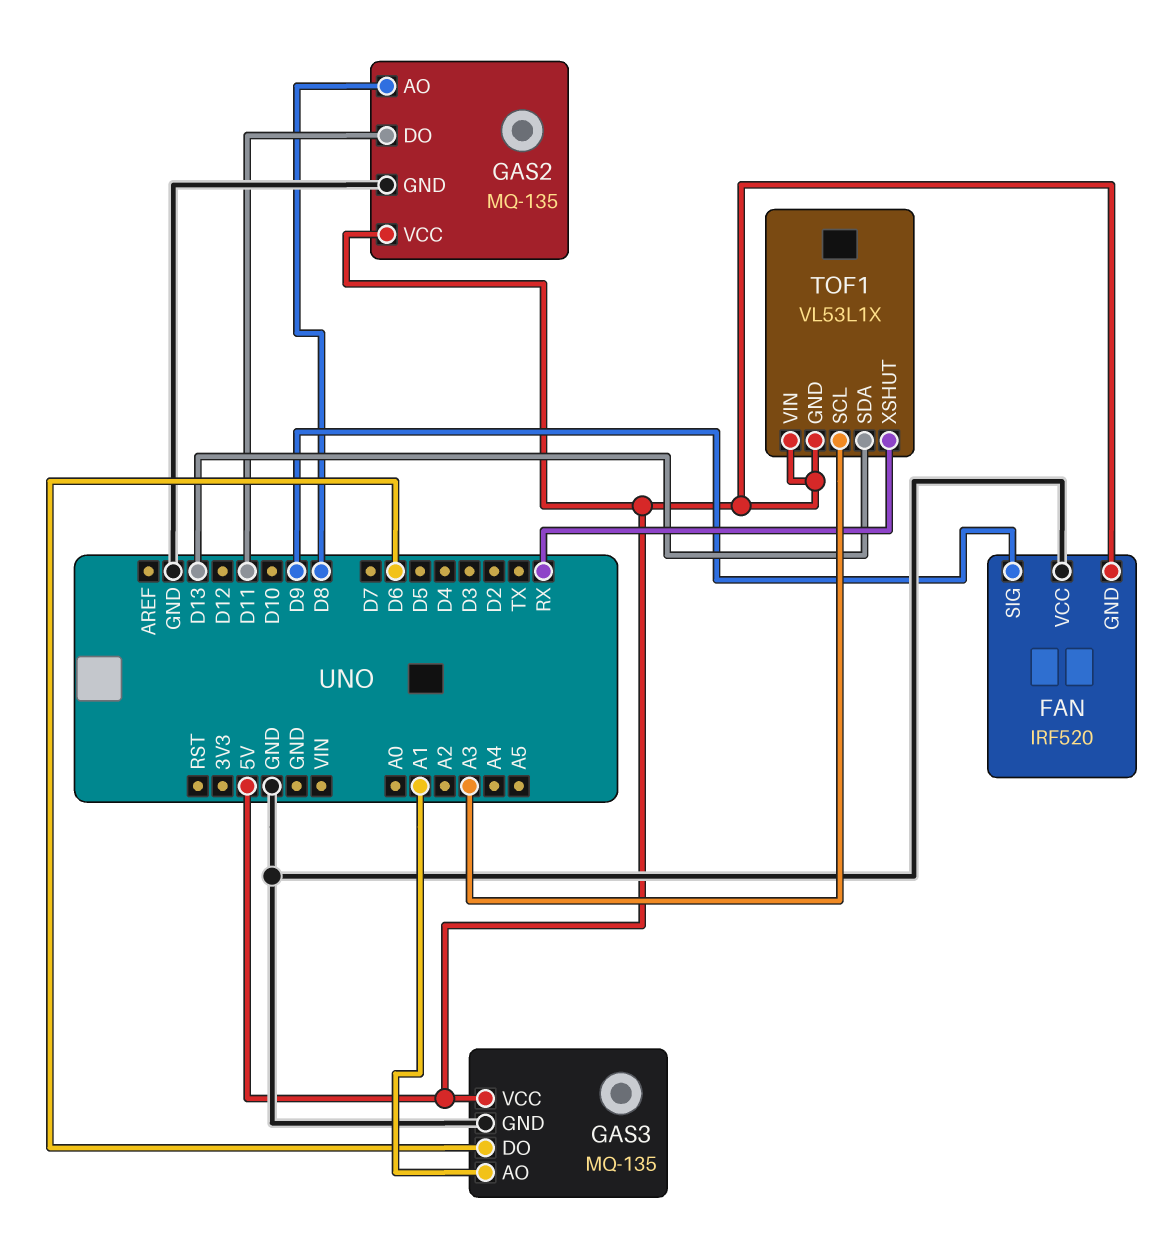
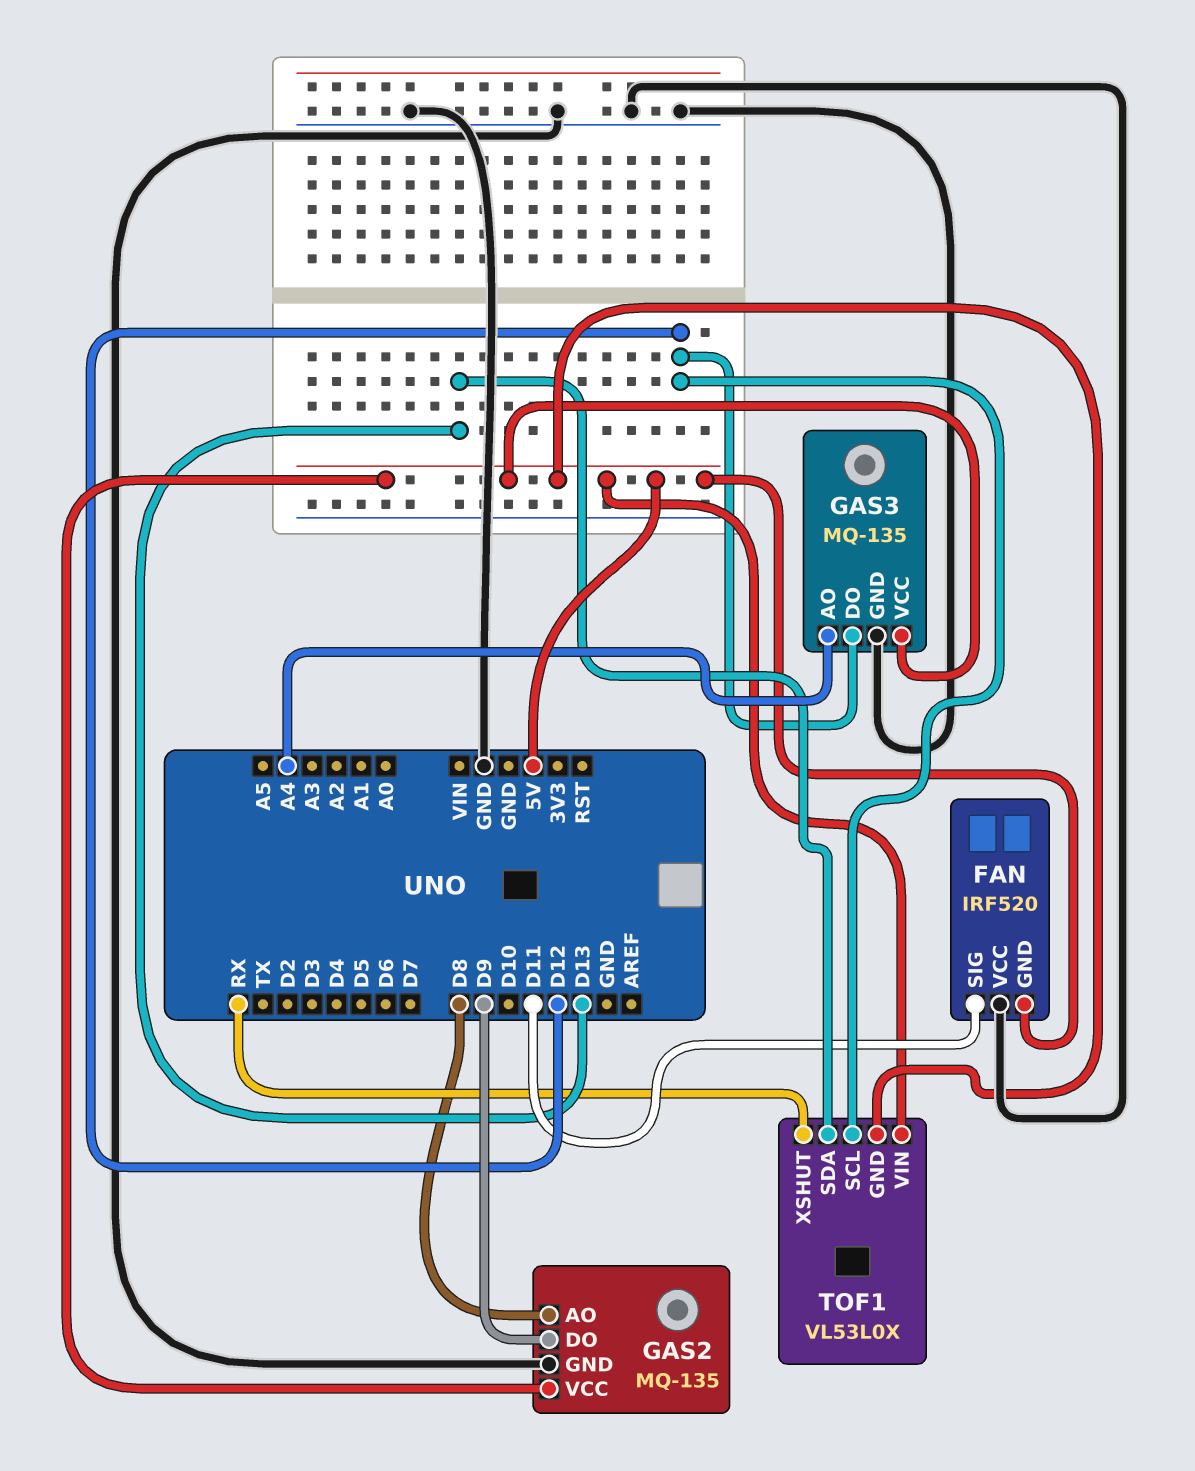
FAN pin SIG: D9 -> D11
GAS2 pin DO: D11 -> D9
GAS3 pin AO: A1 -> A4
GAS3 pin DO: D6 -> D12
TOF1: VL53L1X -> VL53L0X
TOF1 pin SCL: A3 -> D12

